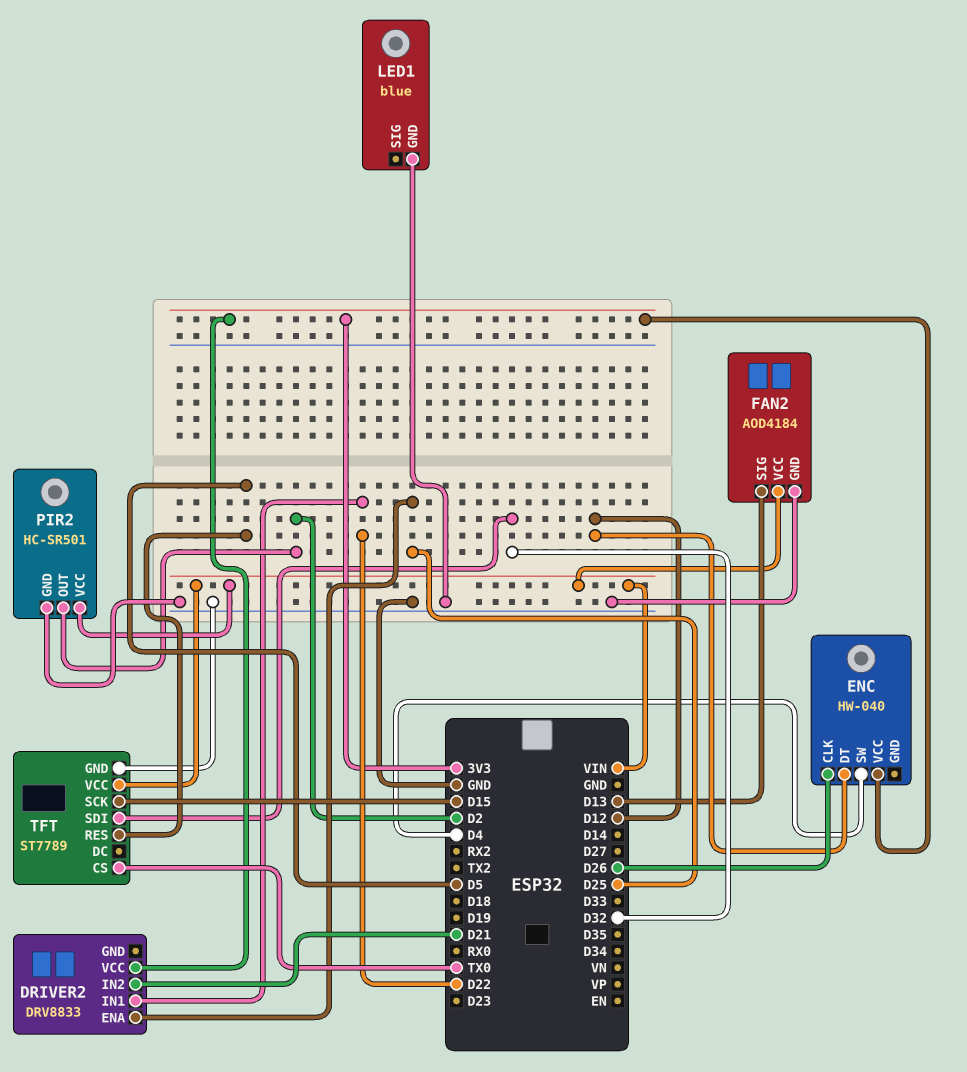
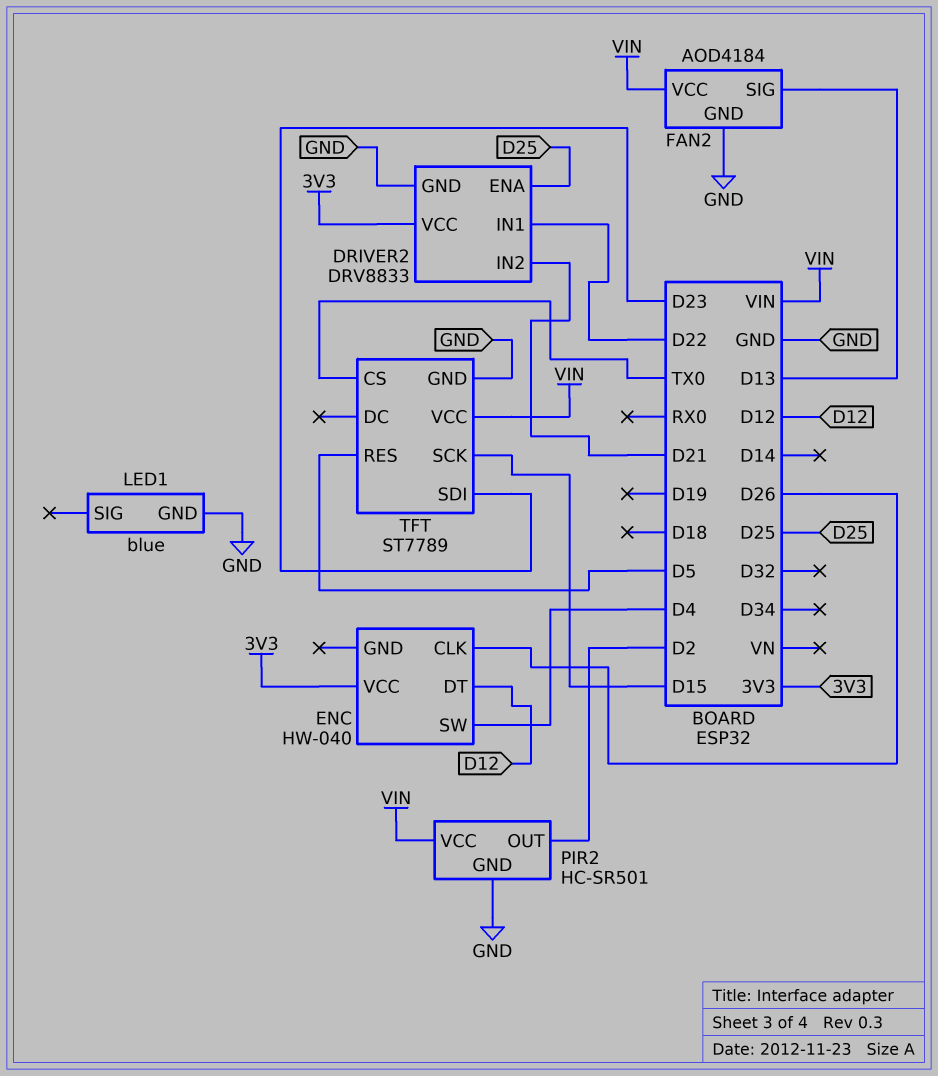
DRIVER2 pin GND: none -> GND
TFT pin SDI: D32 -> D23

